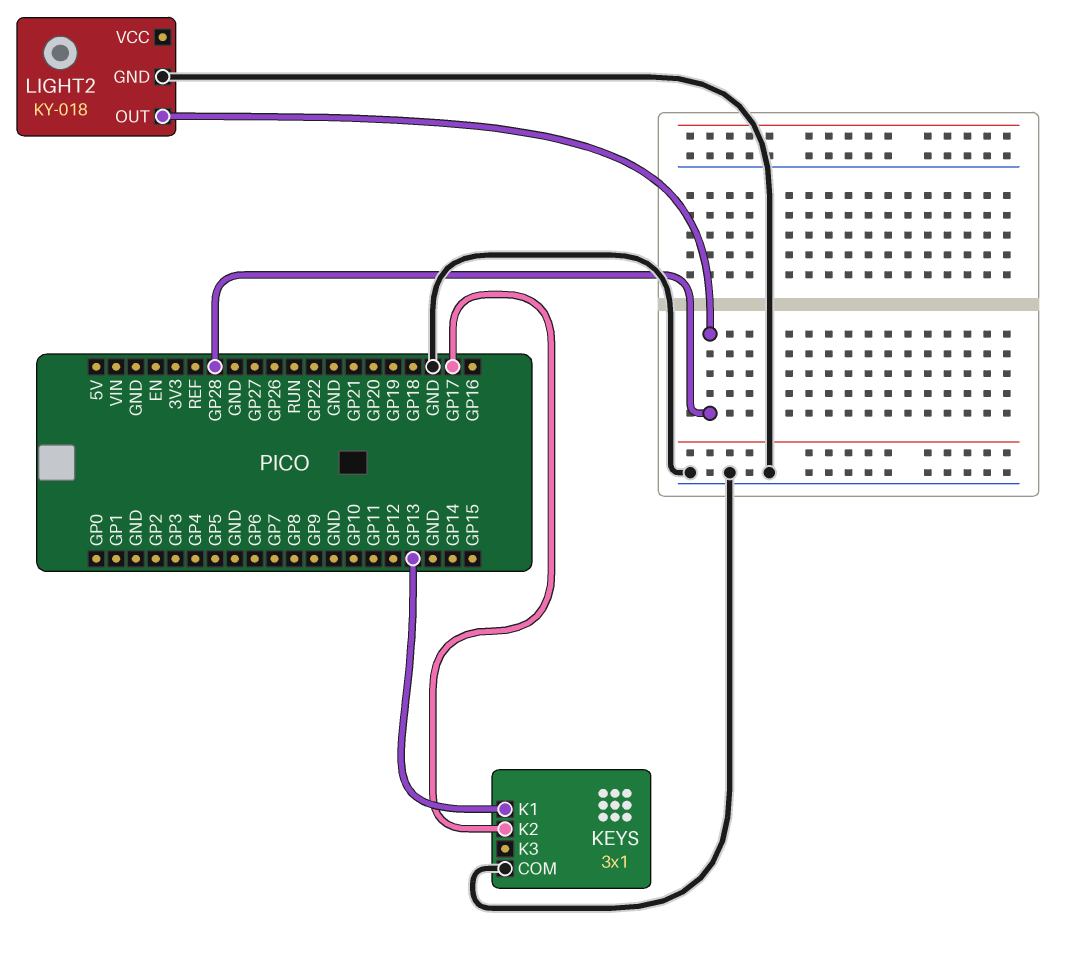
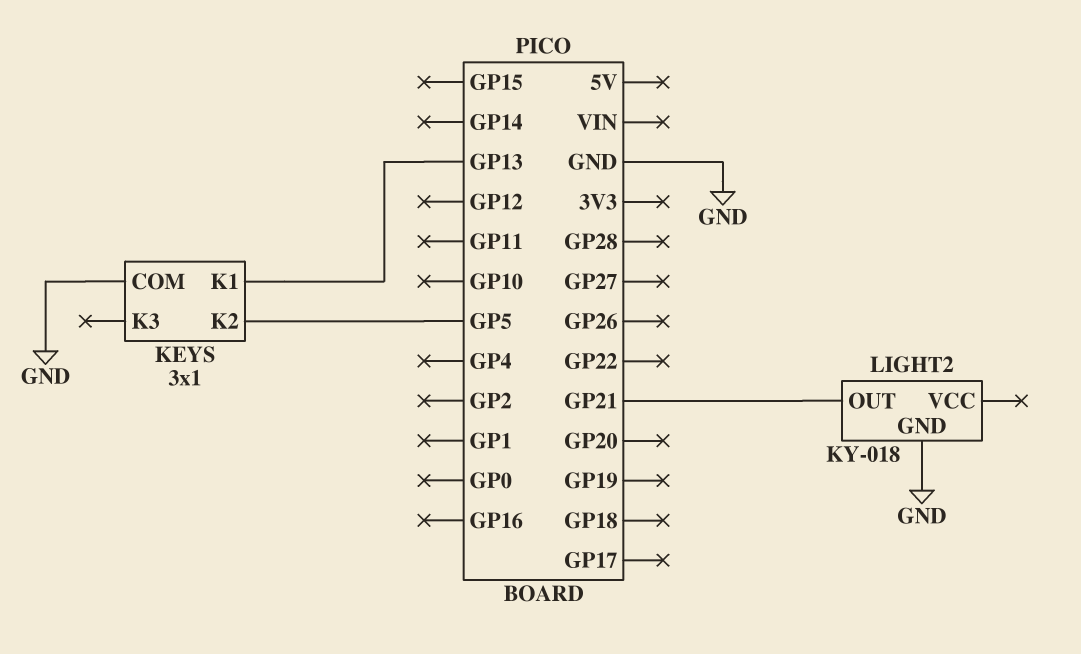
KEYS pin K2: GP17 -> GP5
LIGHT2 pin OUT: GP28 -> GP21

